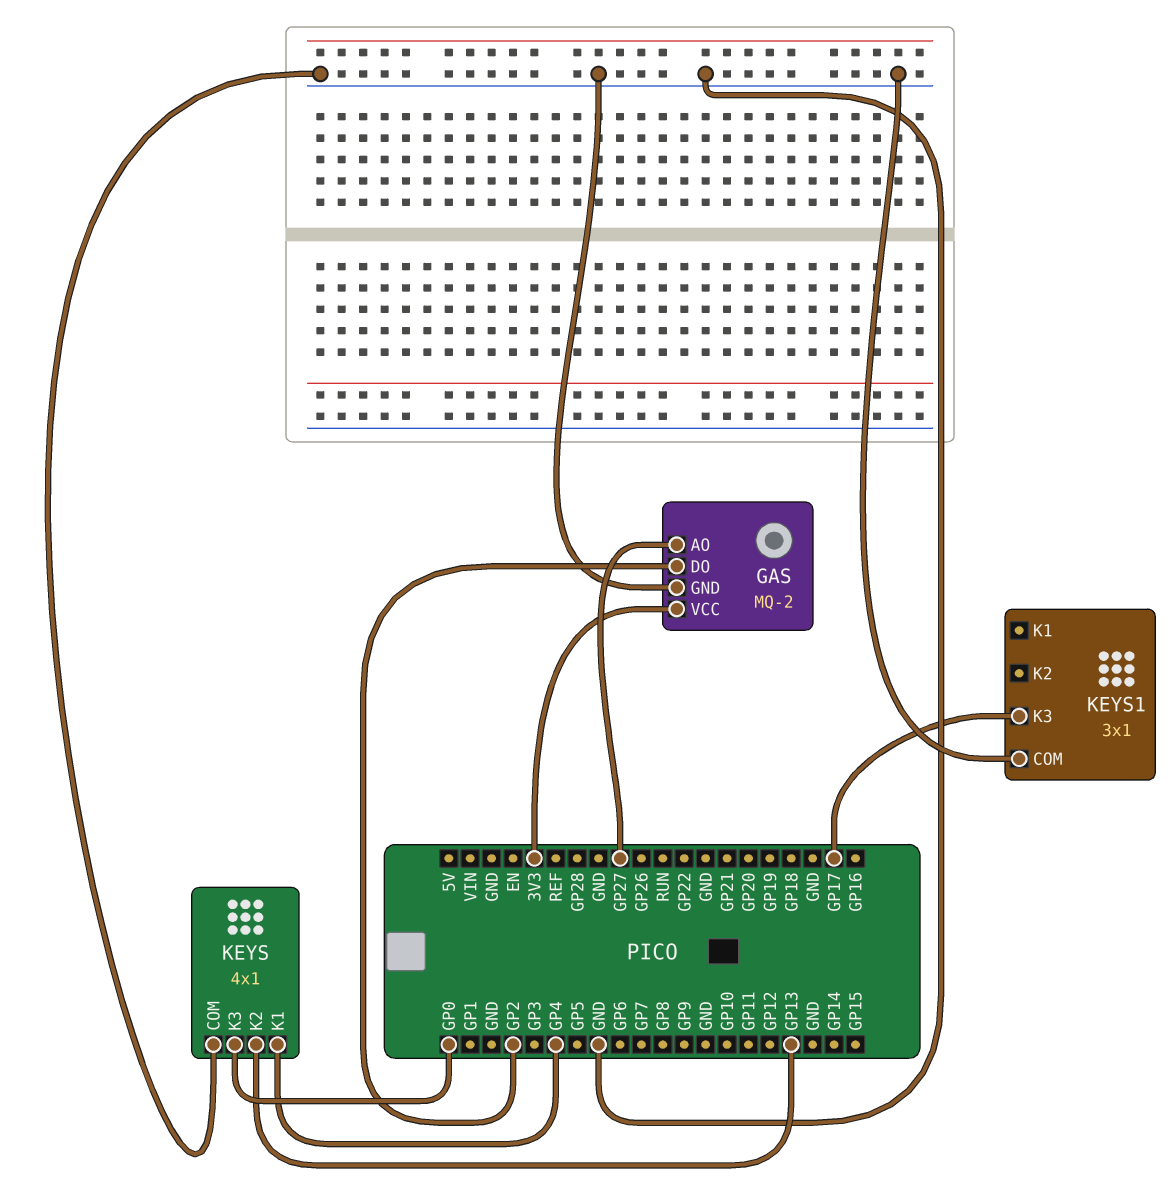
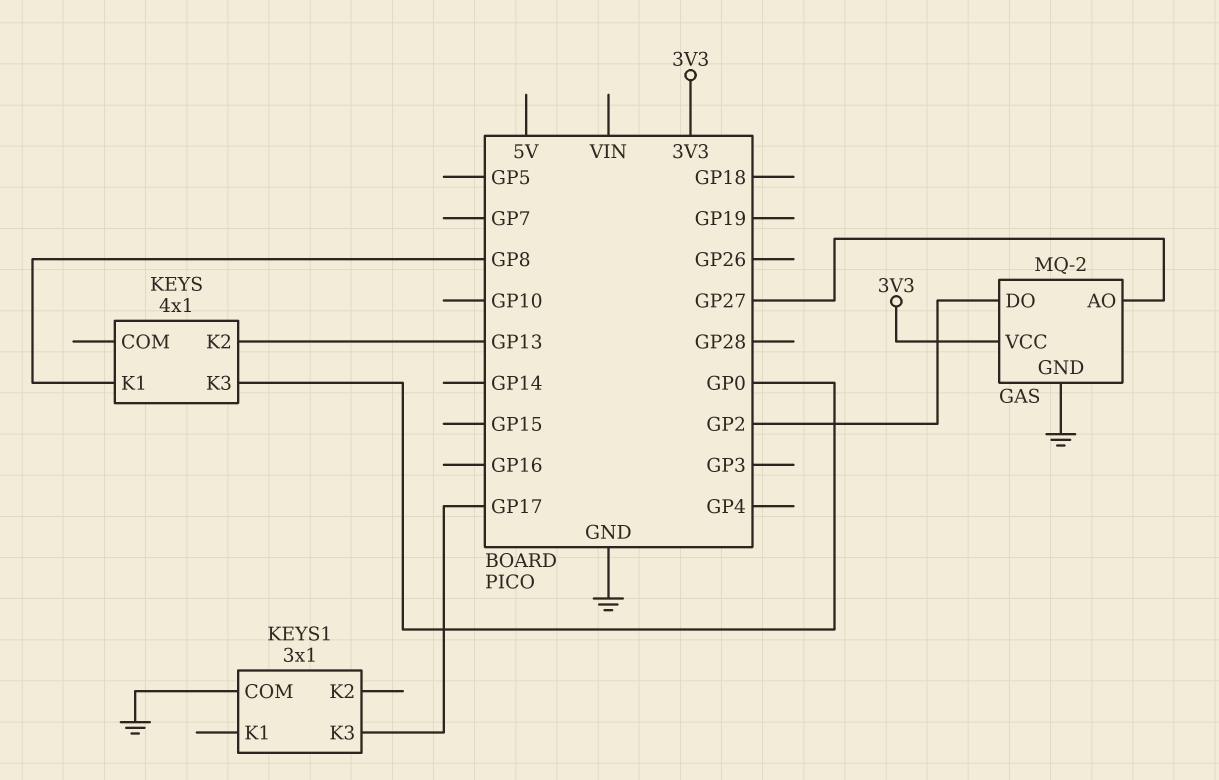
KEYS pin COM: GND -> none
KEYS pin K1: GP4 -> GP8

